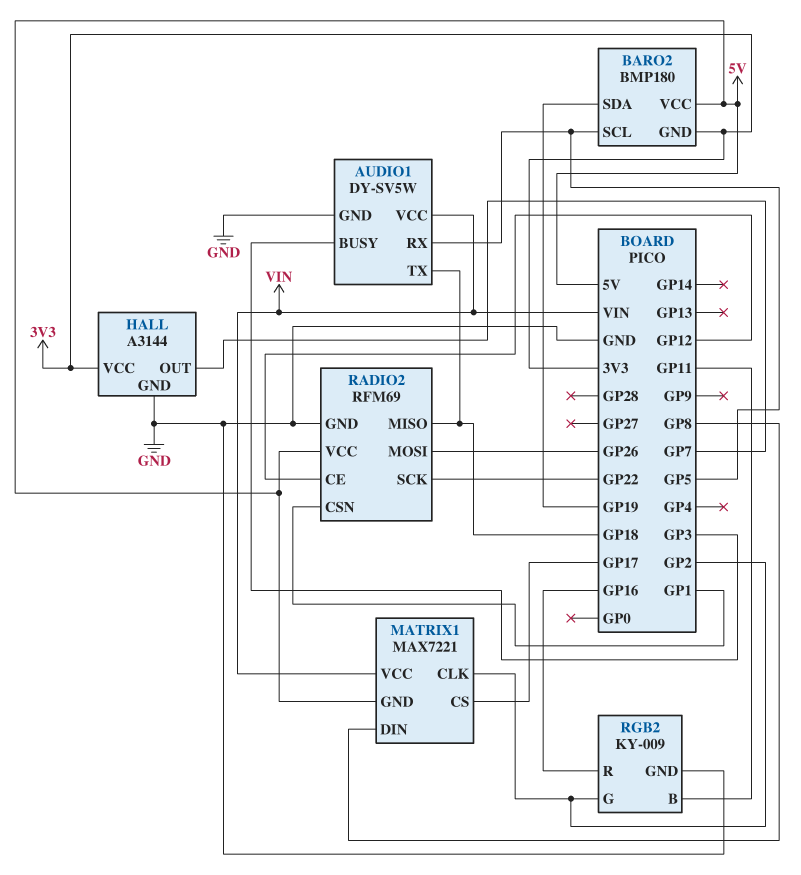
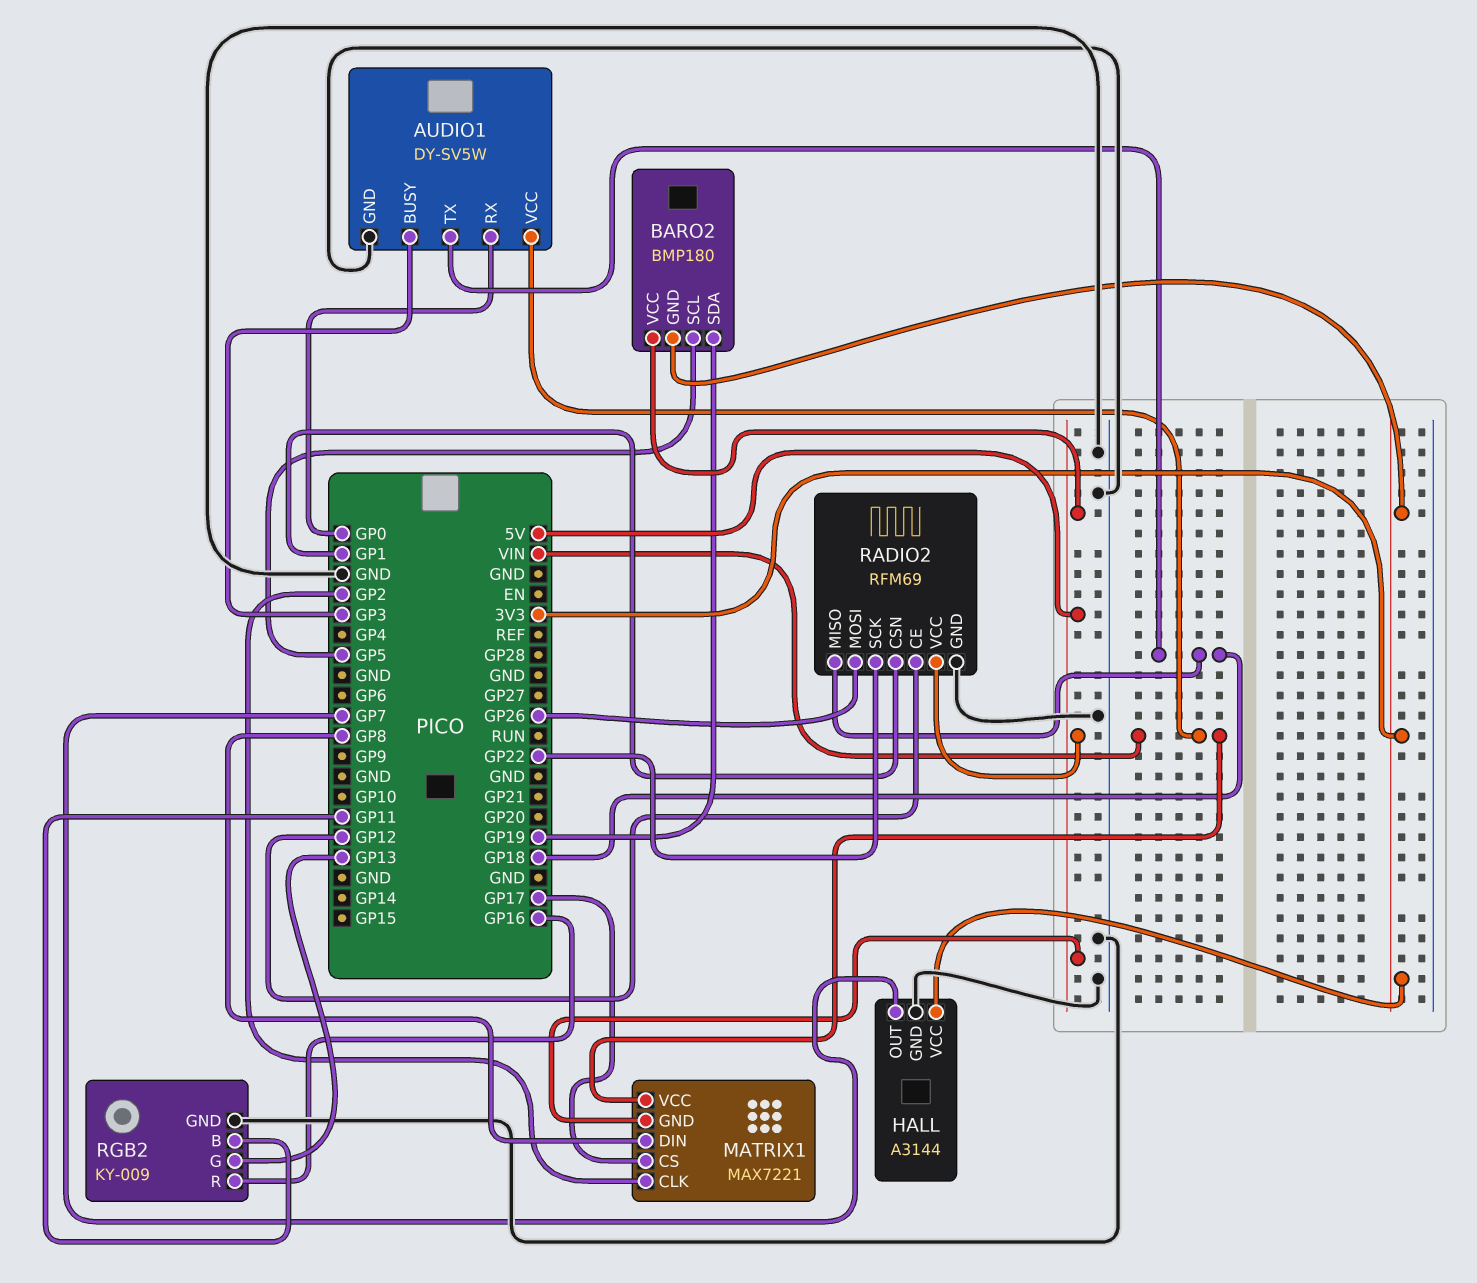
AUDIO1 pin RX: GP5 -> GP0
RGB2 pin G: GP2 -> GP13

